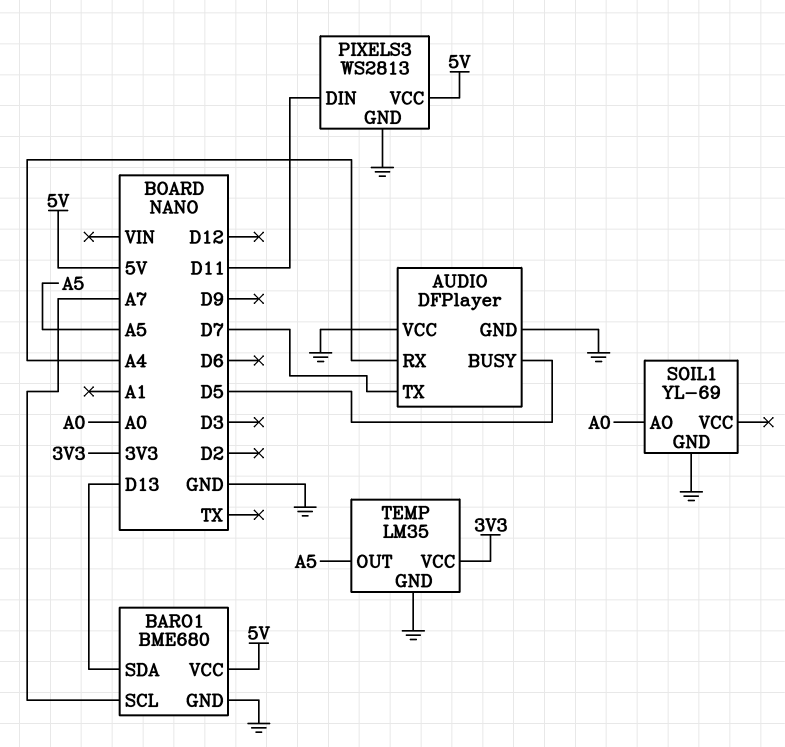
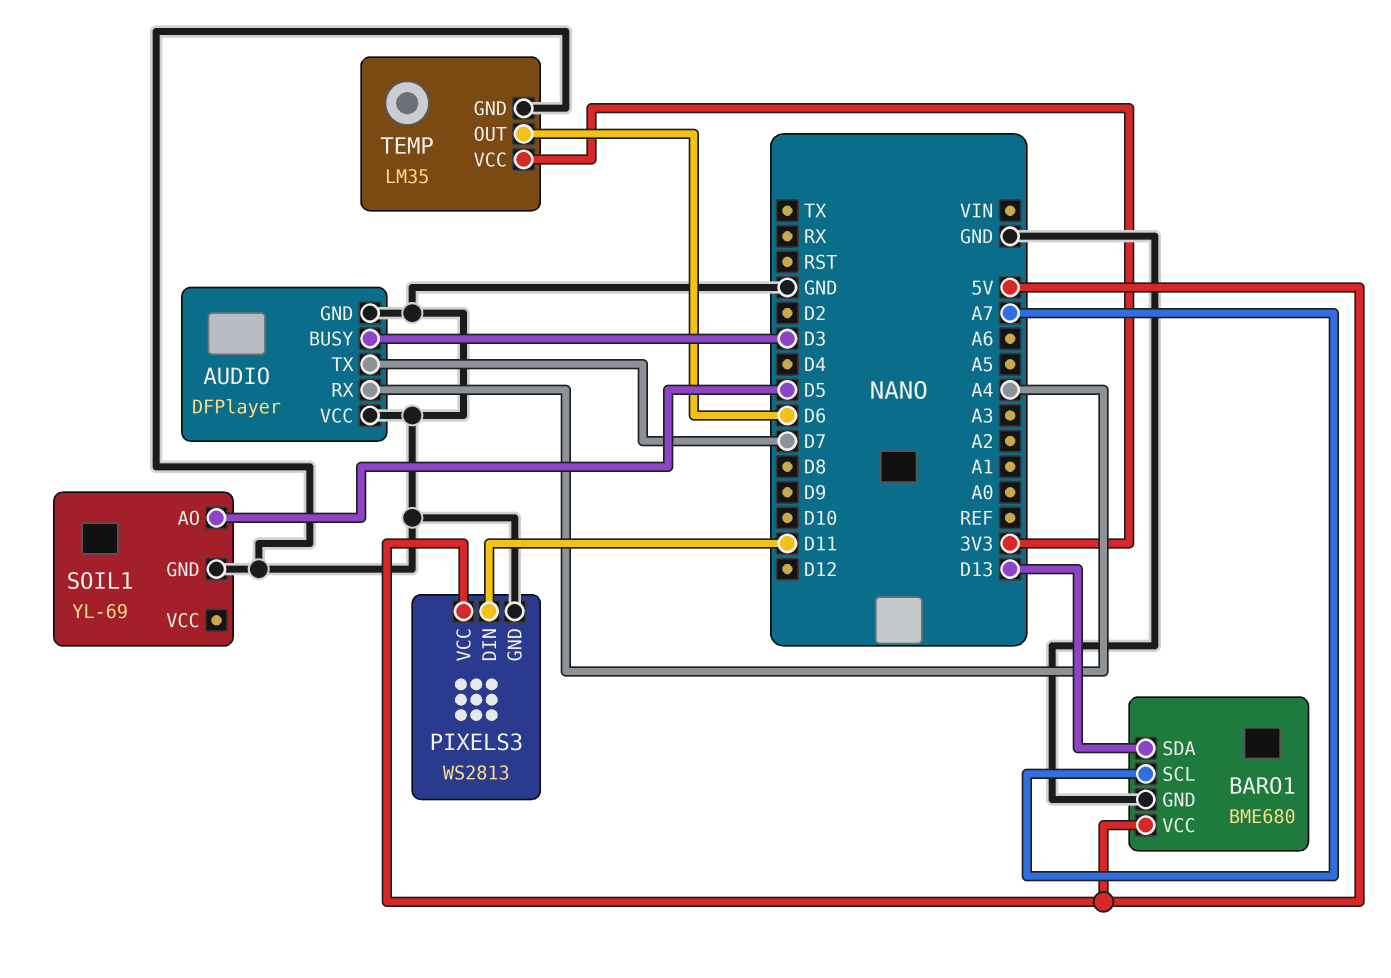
AUDIO pin BUSY: D5 -> D3
SOIL1 pin AO: A0 -> D5
TEMP pin OUT: A5 -> D6

